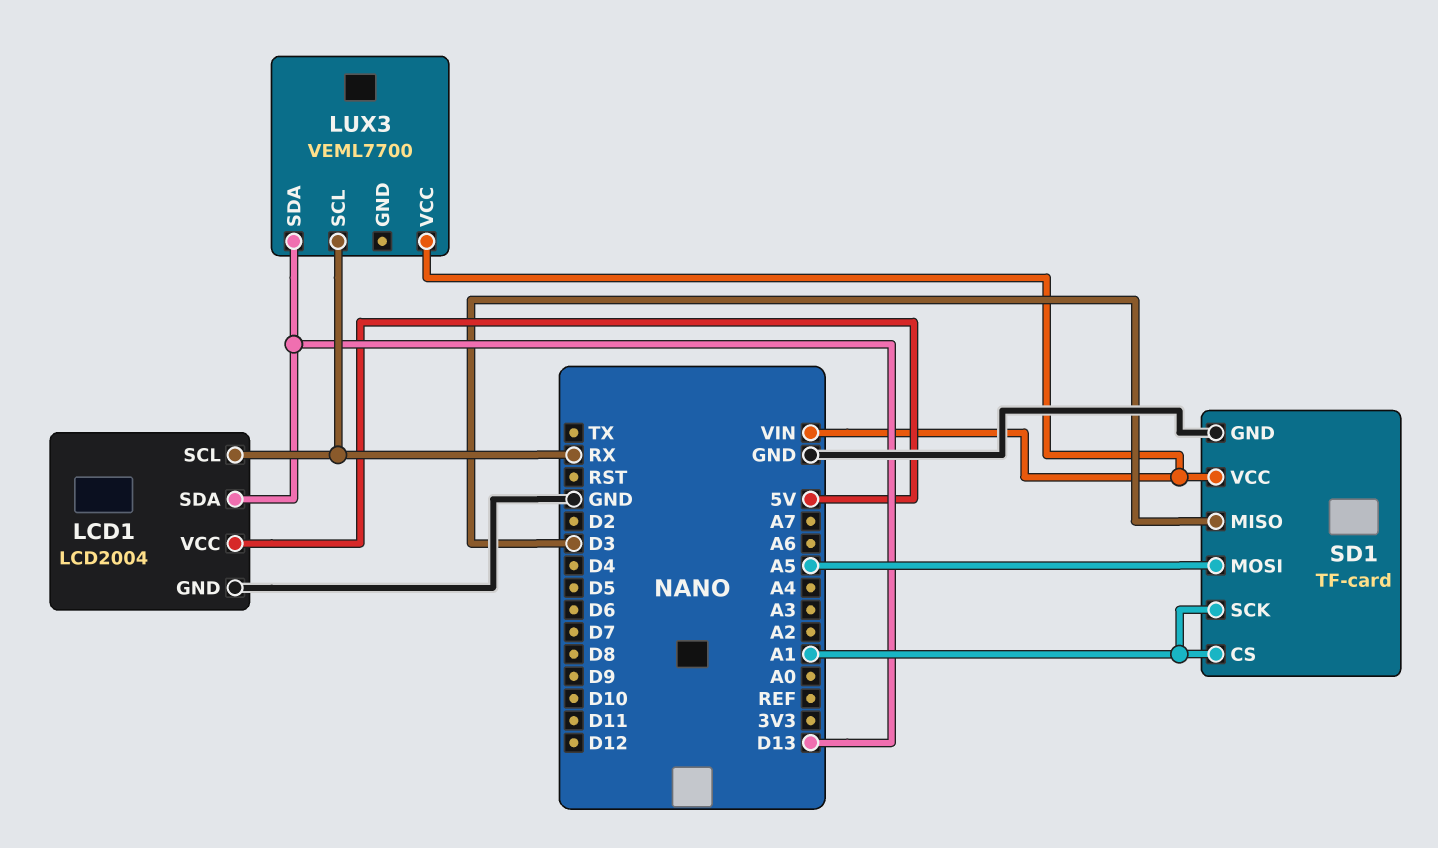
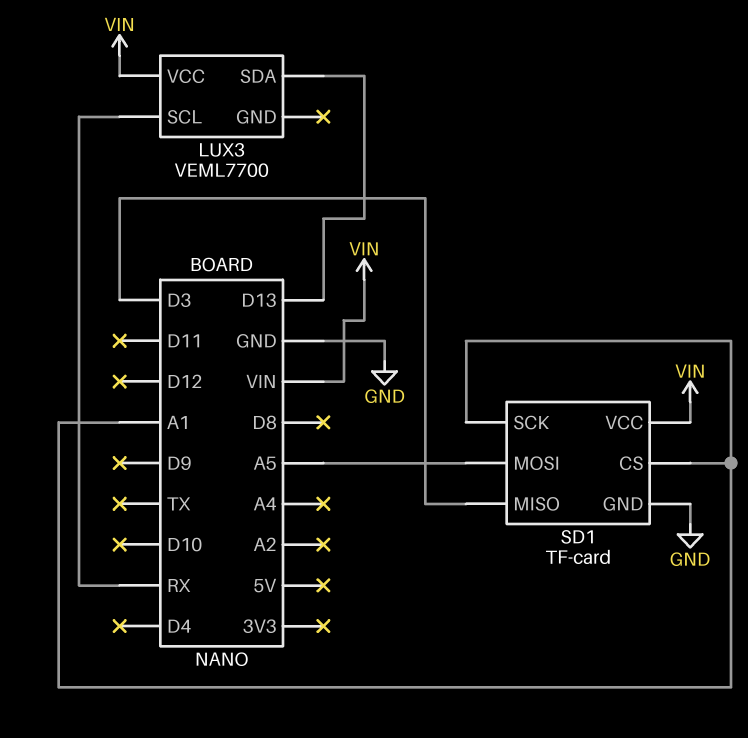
LCD1: LCD2004 -> none
LCD1 pin GND: GND -> none
LCD1 pin SCL: RX -> none
LCD1 pin SDA: D13 -> none
LCD1 pin VCC: 5V -> none

